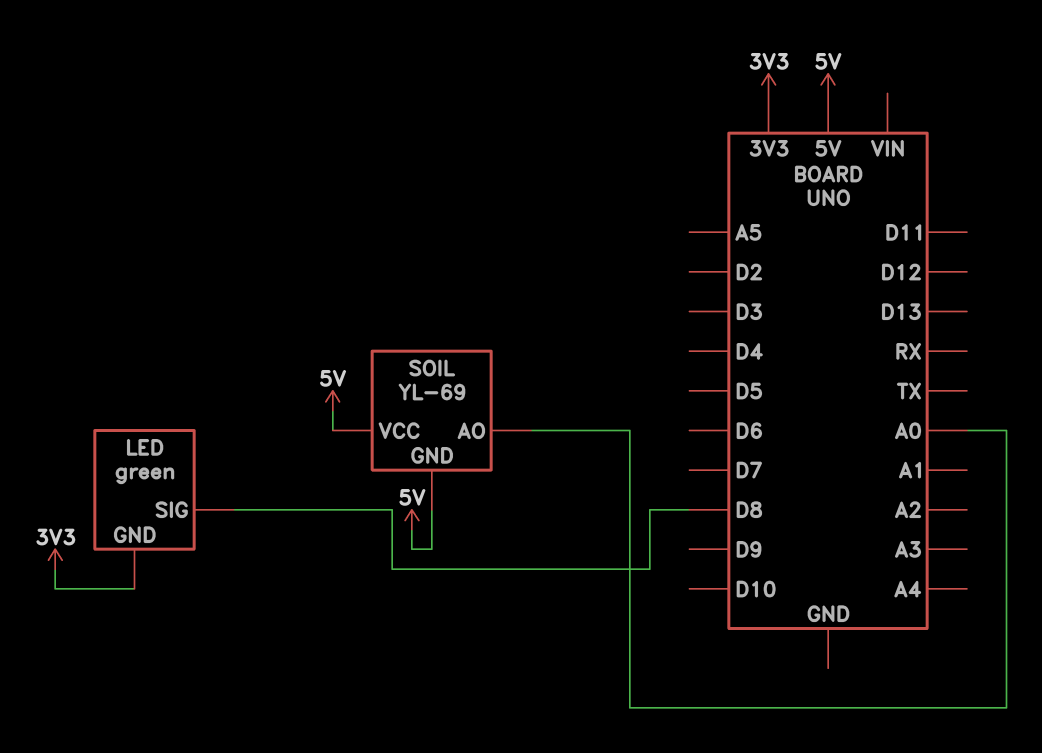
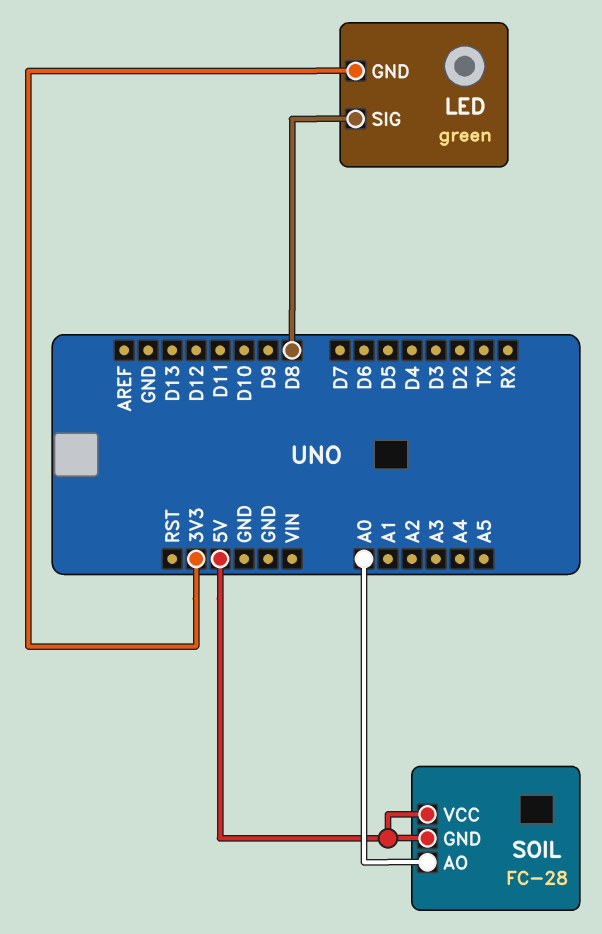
SOIL: YL-69 -> FC-28

